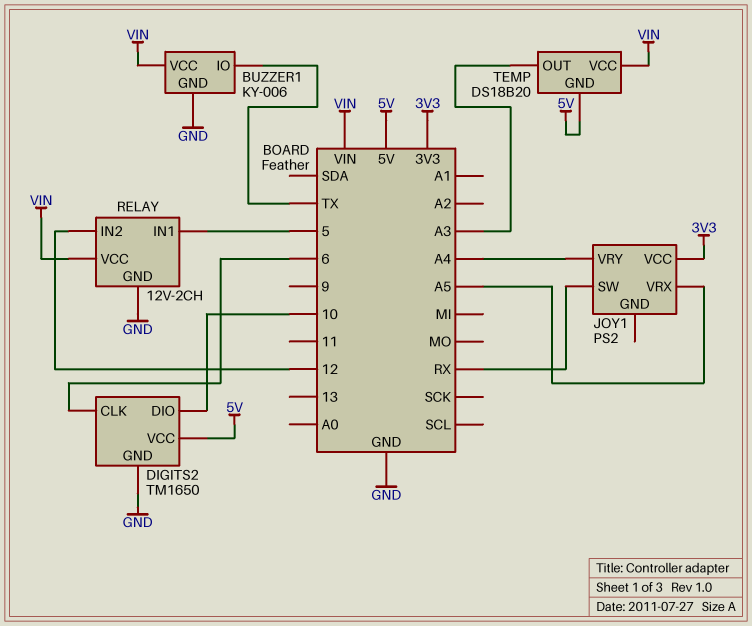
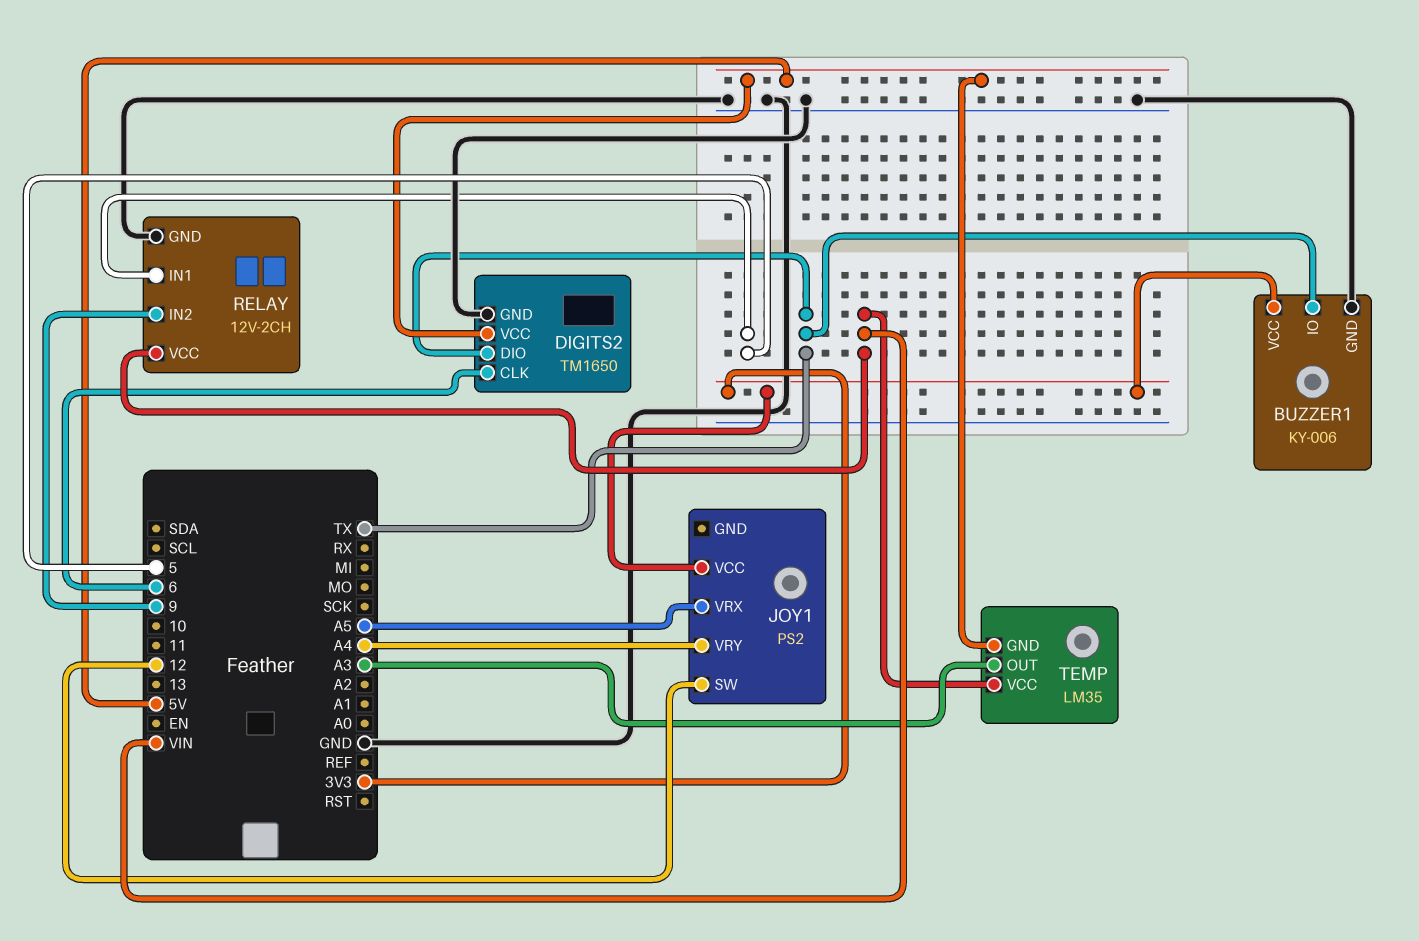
BUZZER1 pin VCC: VIN -> 3V3
DIGITS2 pin DIO: 10 -> TX
JOY1 pin SW: RX -> 12
RELAY pin IN2: 12 -> 9
TEMP: DS18B20 -> LM35

